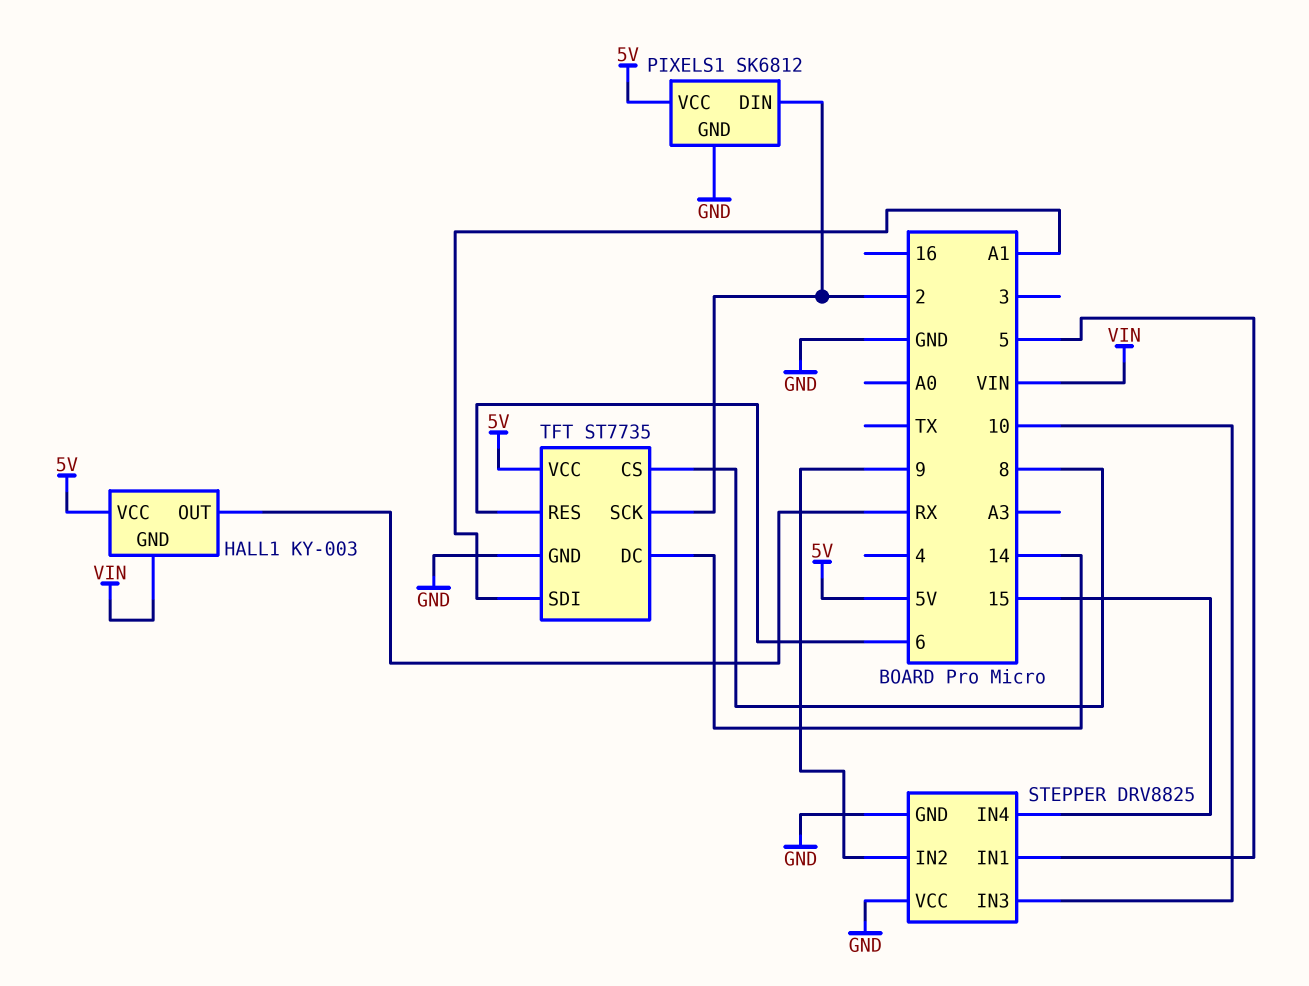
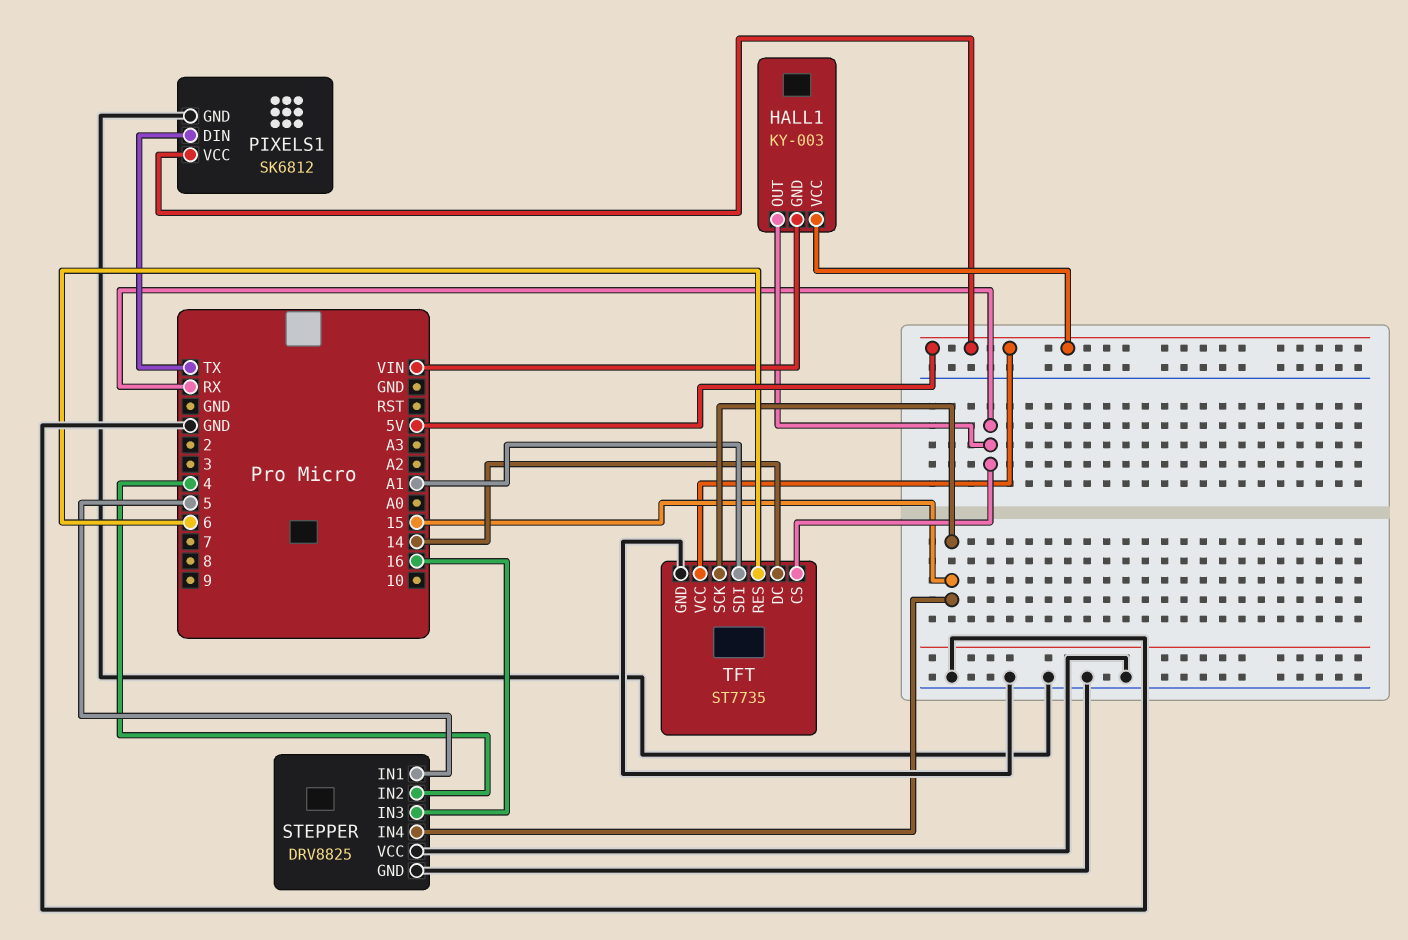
PIXELS1 pin DIN: 2 -> TX
STEPPER pin IN2: 9 -> 4
STEPPER pin IN3: 10 -> 16
TFT pin CS: 8 -> RX
TFT pin SCK: 2 -> 15

